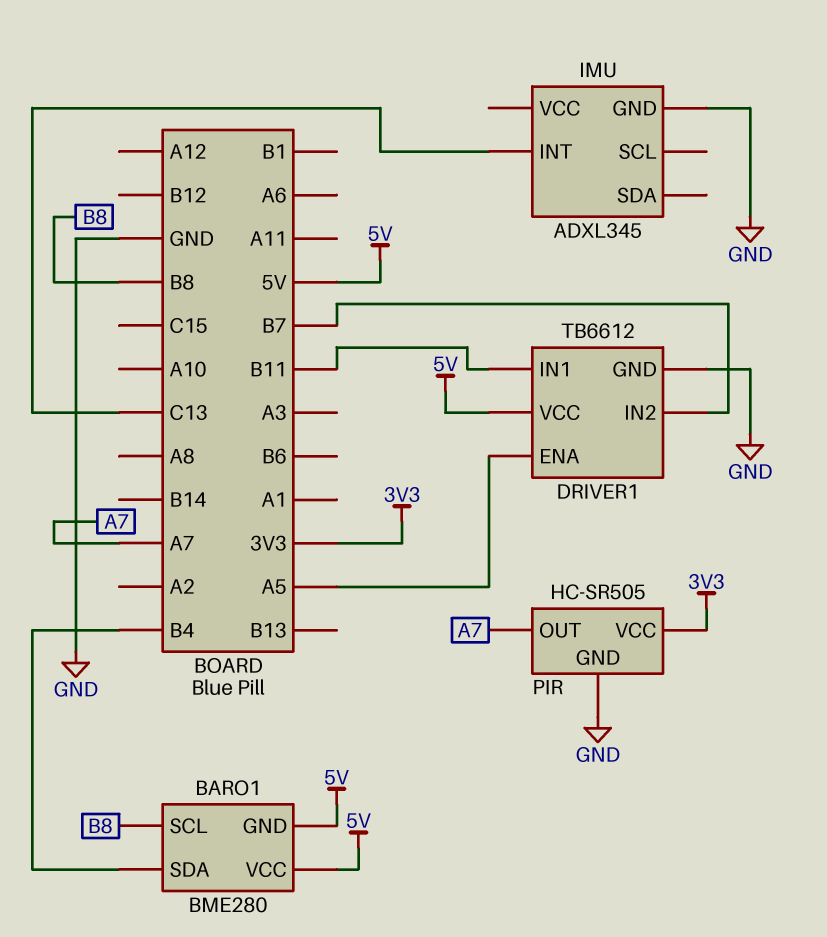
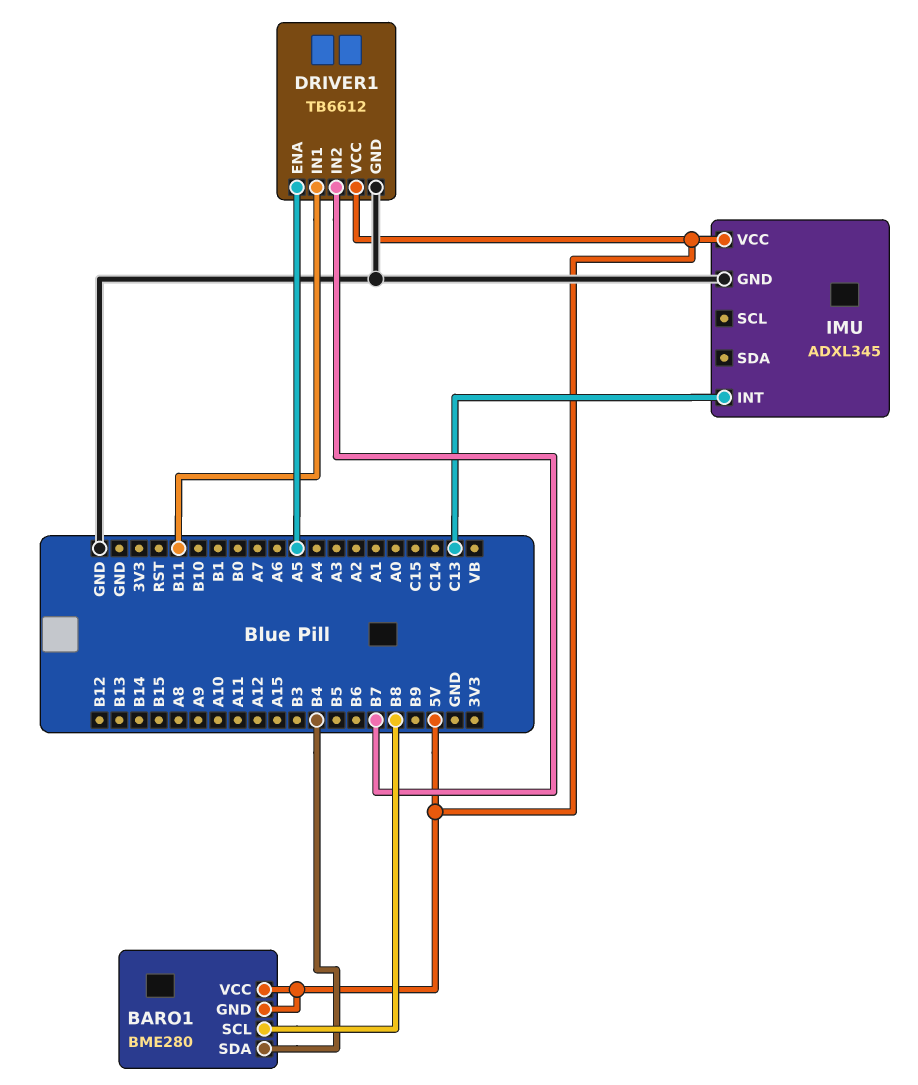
IMU pin VCC: none -> 5V
PIR: HC-SR505 -> none
PIR pin GND: GND -> none
PIR pin OUT: A7 -> none
PIR pin VCC: 3V3 -> none

